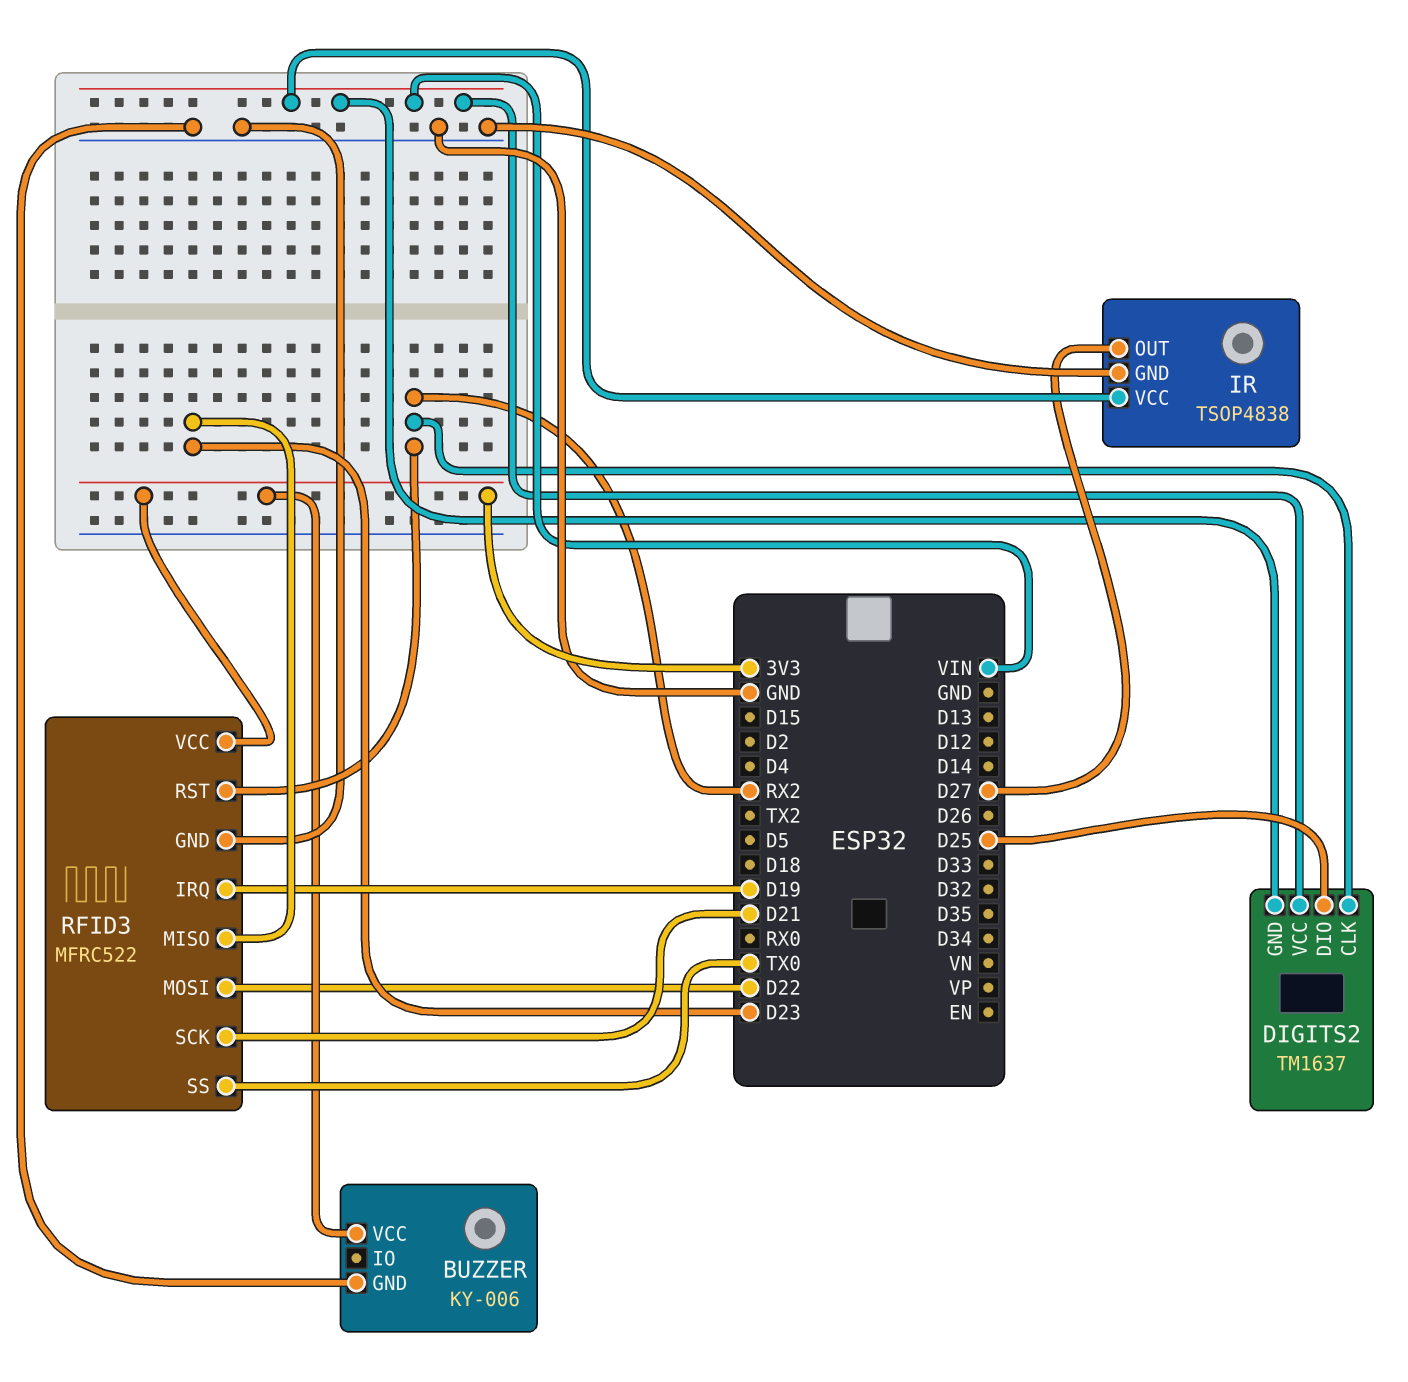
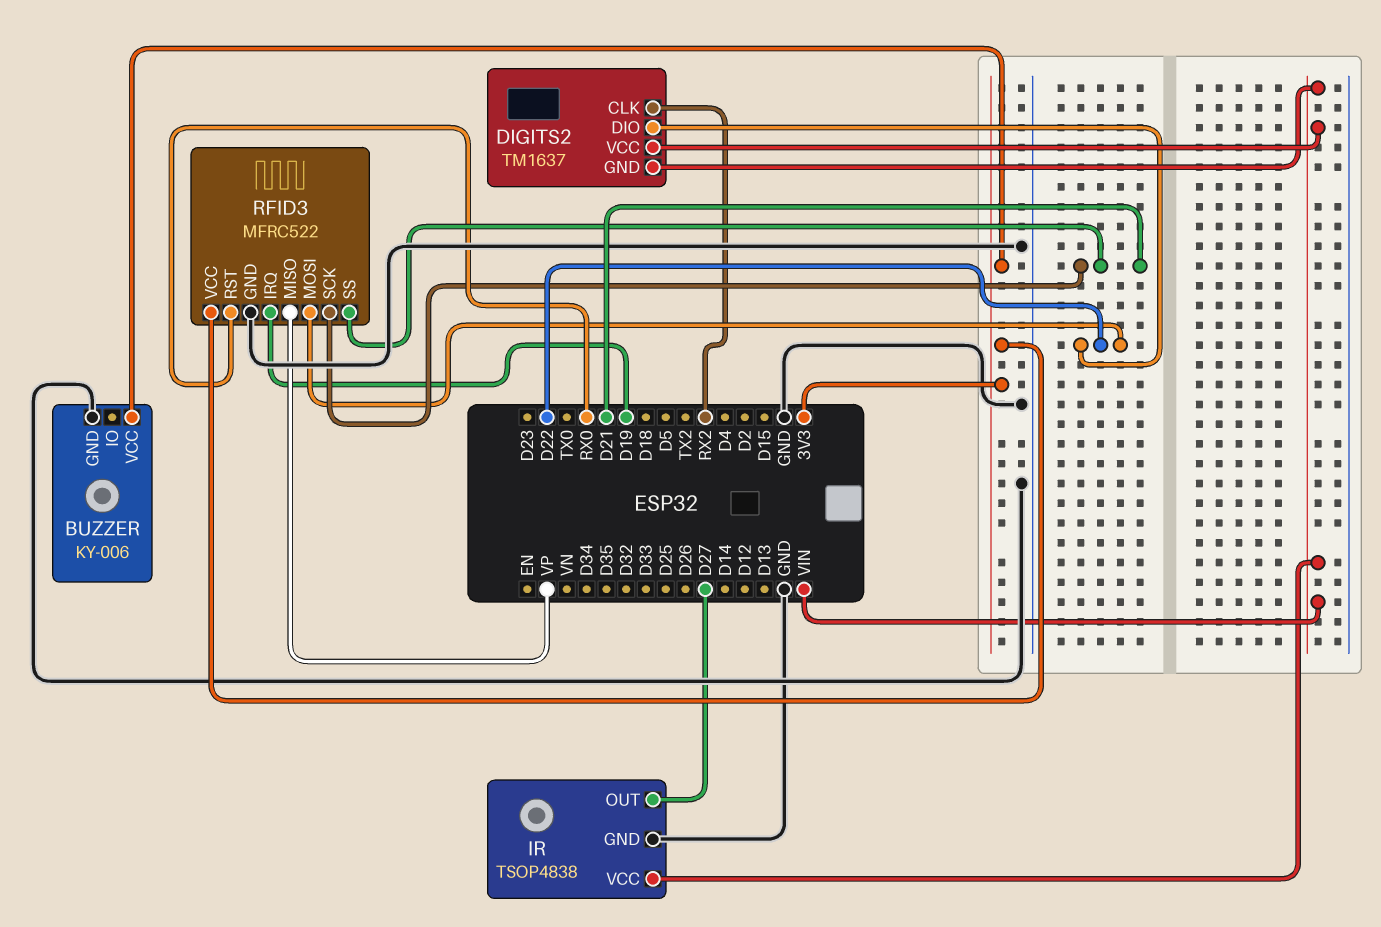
DIGITS2 pin DIO: D25 -> D22
RFID3 pin MISO: D23 -> VP
RFID3 pin RST: RX2 -> RX0
RFID3 pin SS: TX0 -> D21

